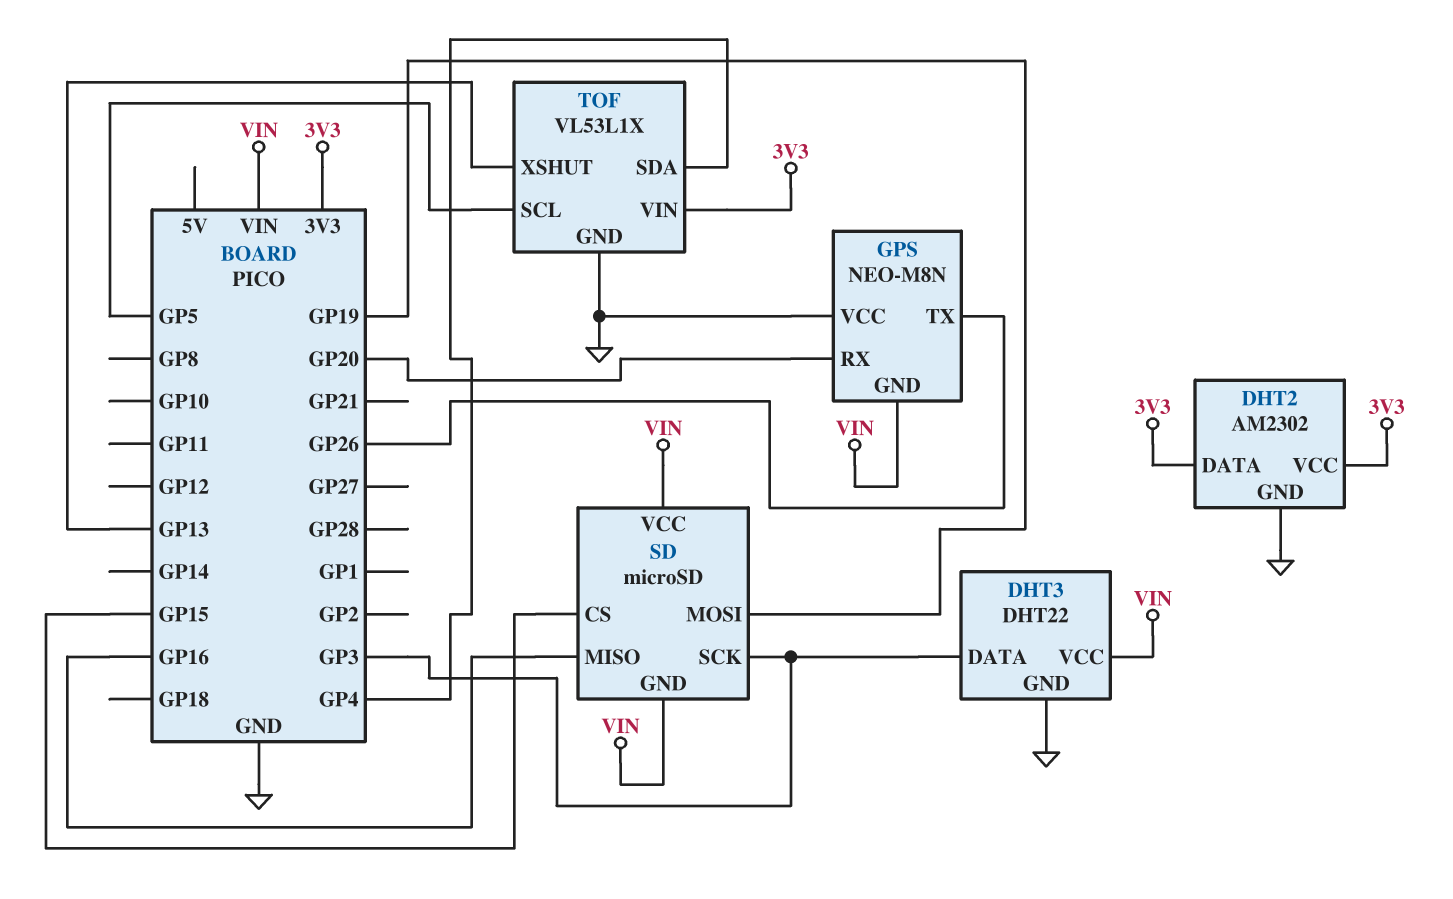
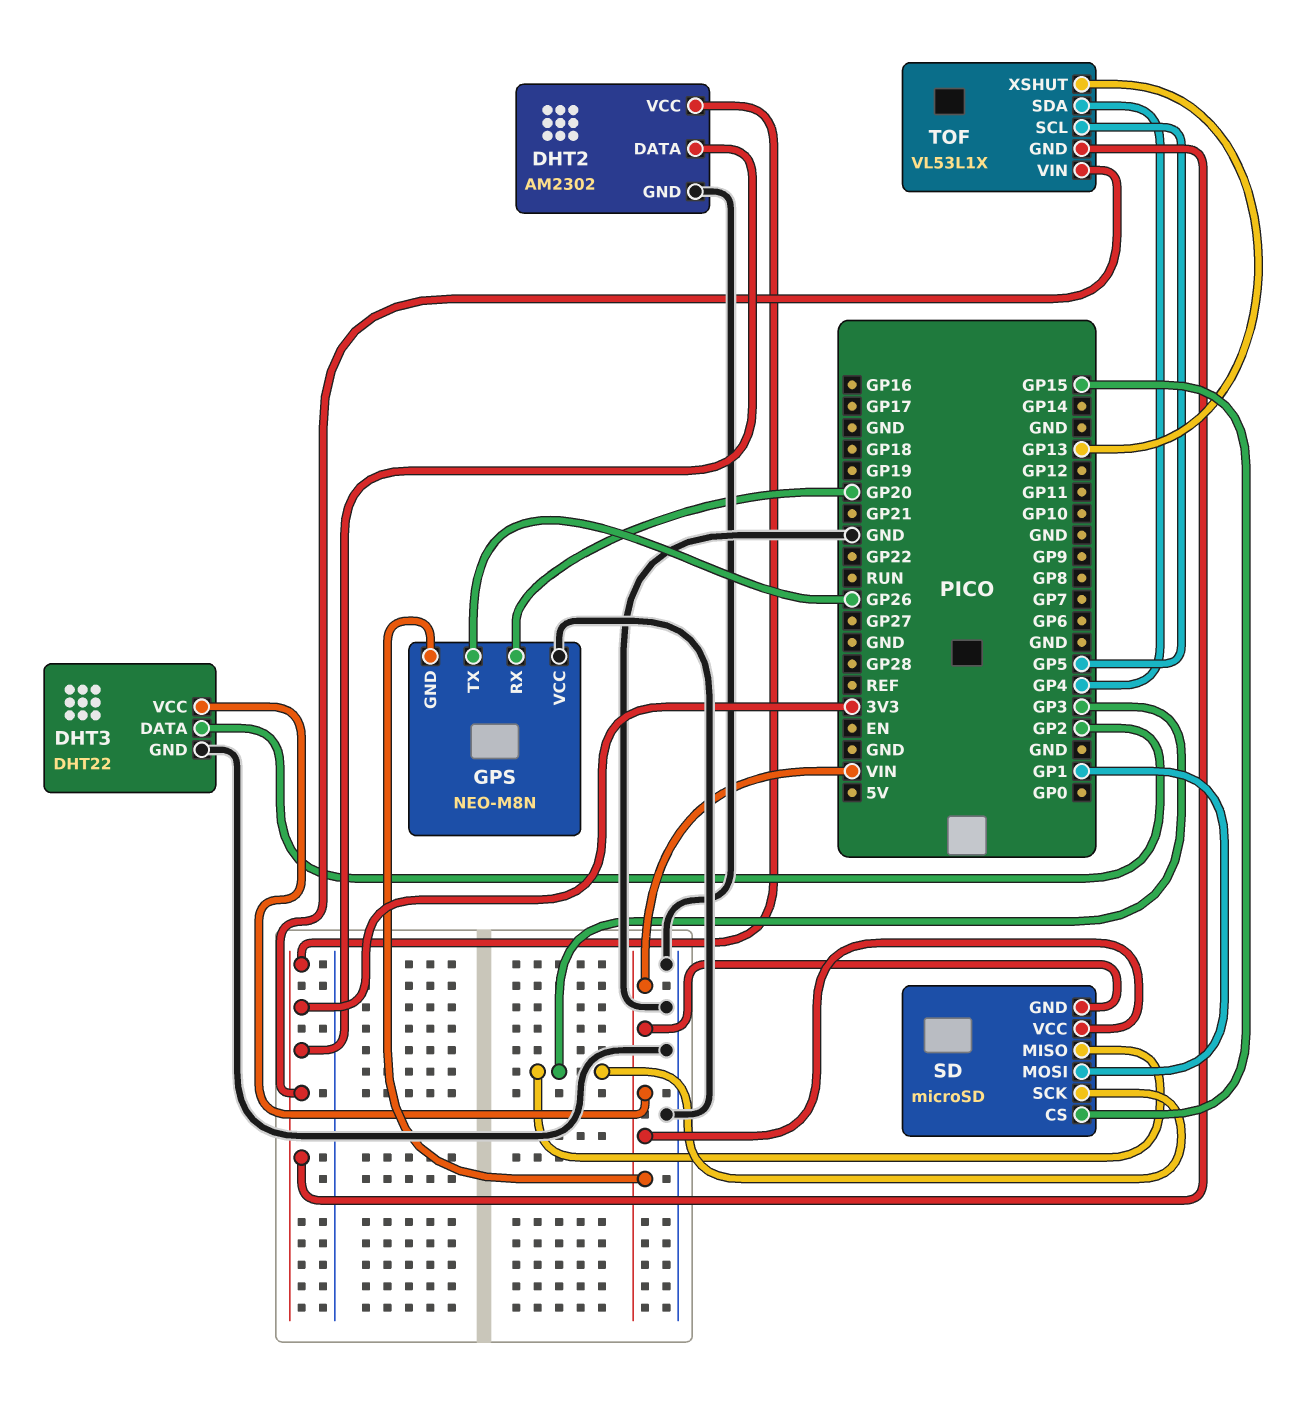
DHT3 pin DATA: GP3 -> GP2
SD pin MISO: GP16 -> GP3
SD pin MOSI: GP19 -> GP1
TOF pin GND: GND -> 3V3

